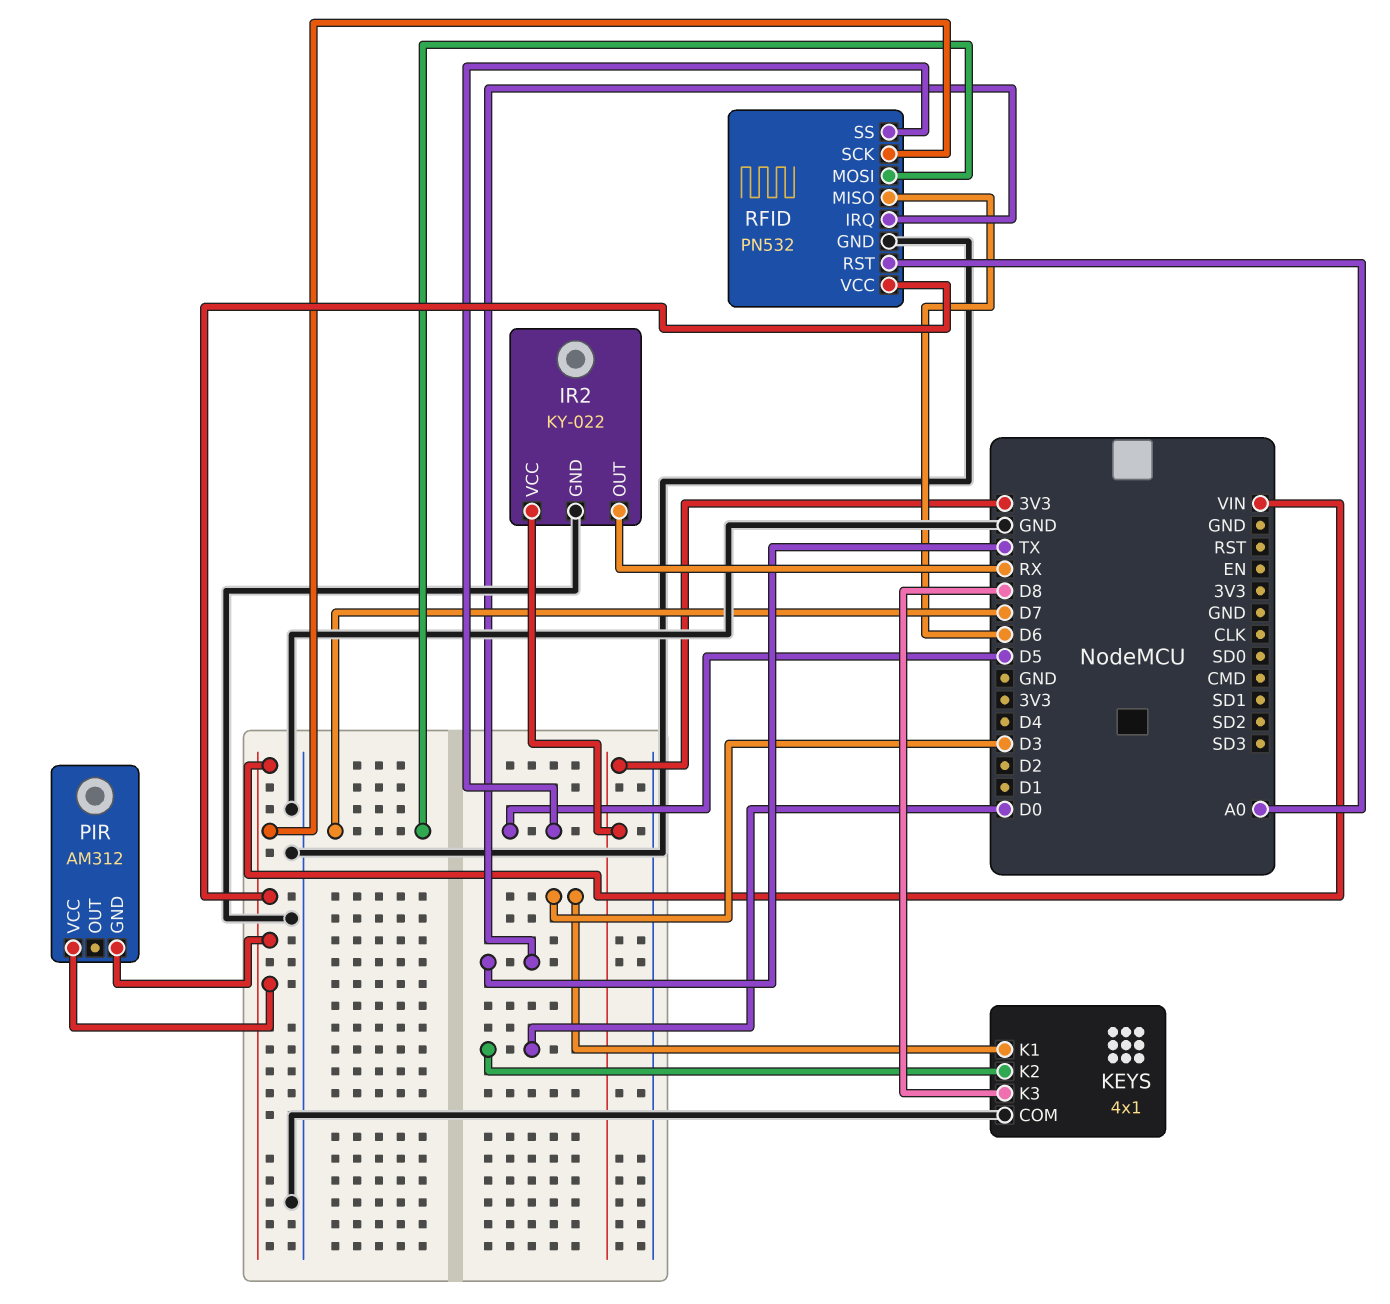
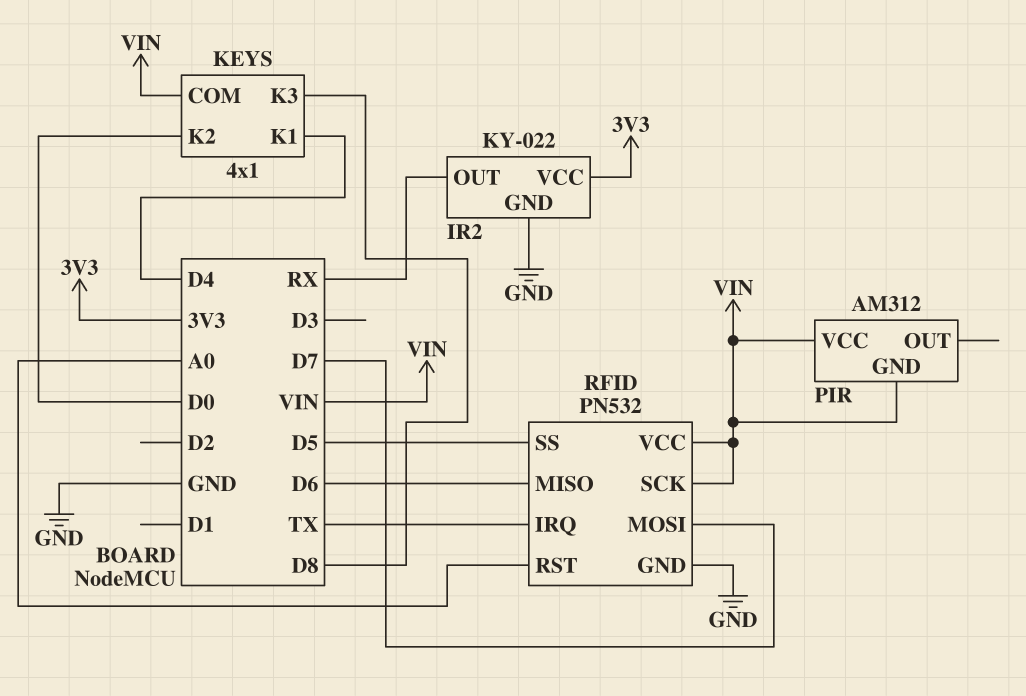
KEYS pin COM: GND -> VIN
KEYS pin K1: D3 -> D4

